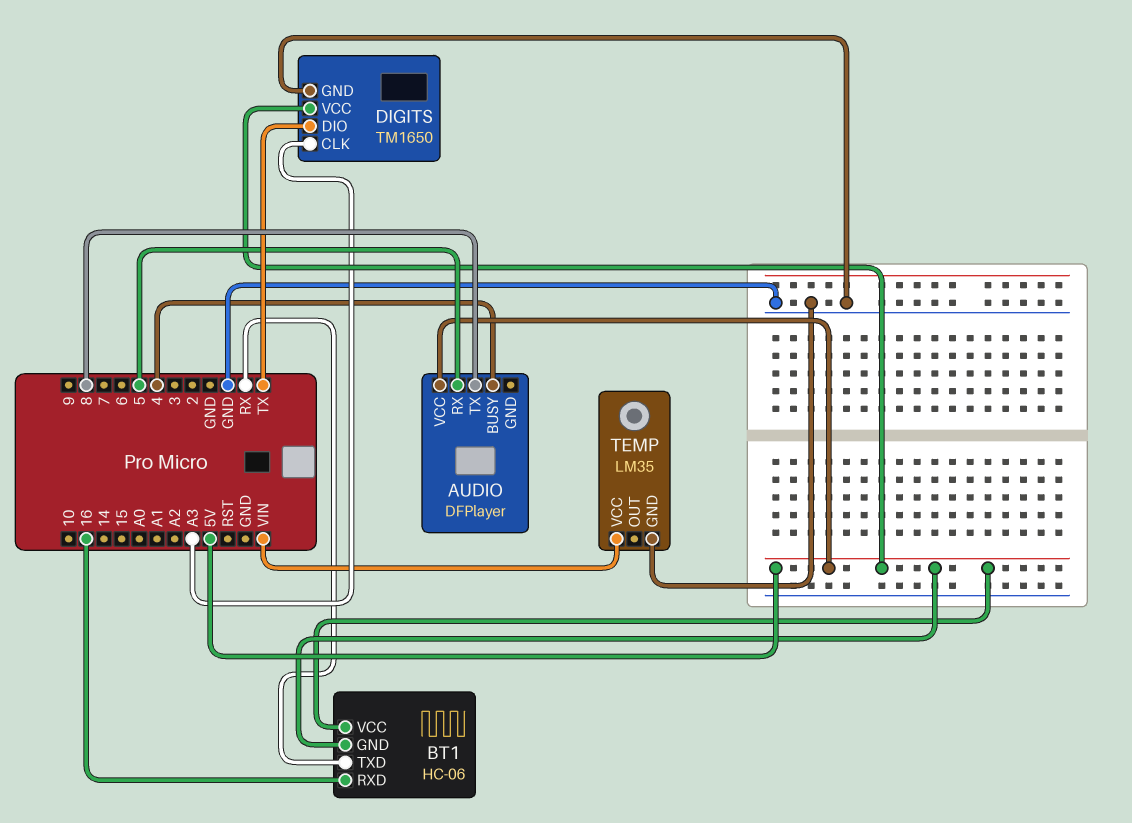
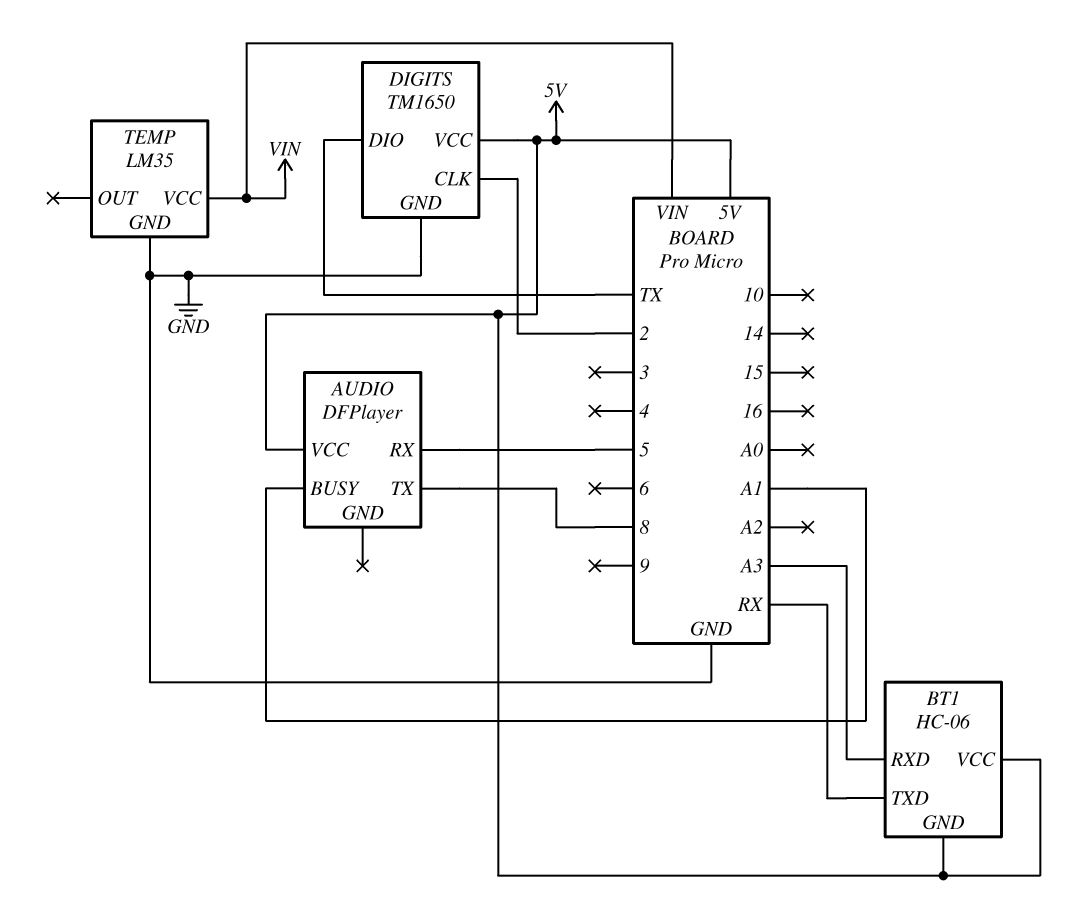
AUDIO pin BUSY: 4 -> A1
BT1 pin RXD: 16 -> A3
DIGITS pin CLK: A3 -> 2

